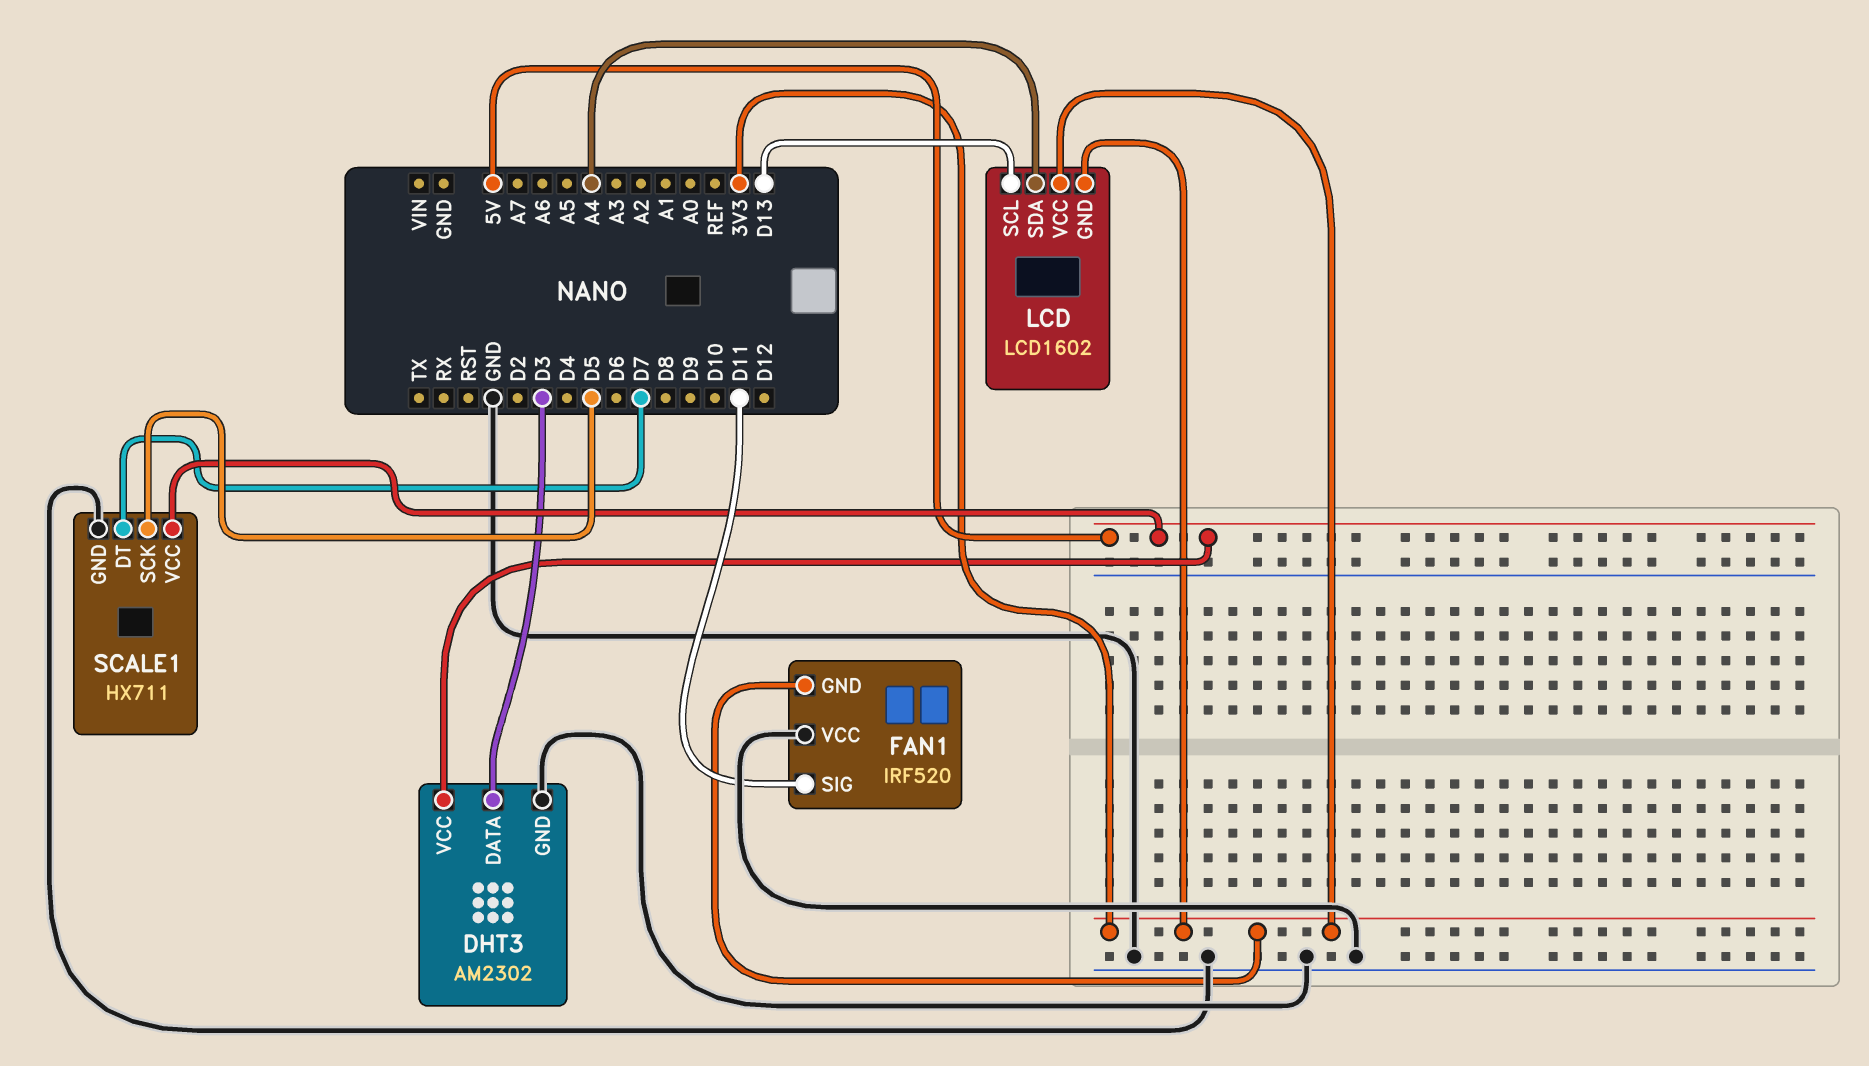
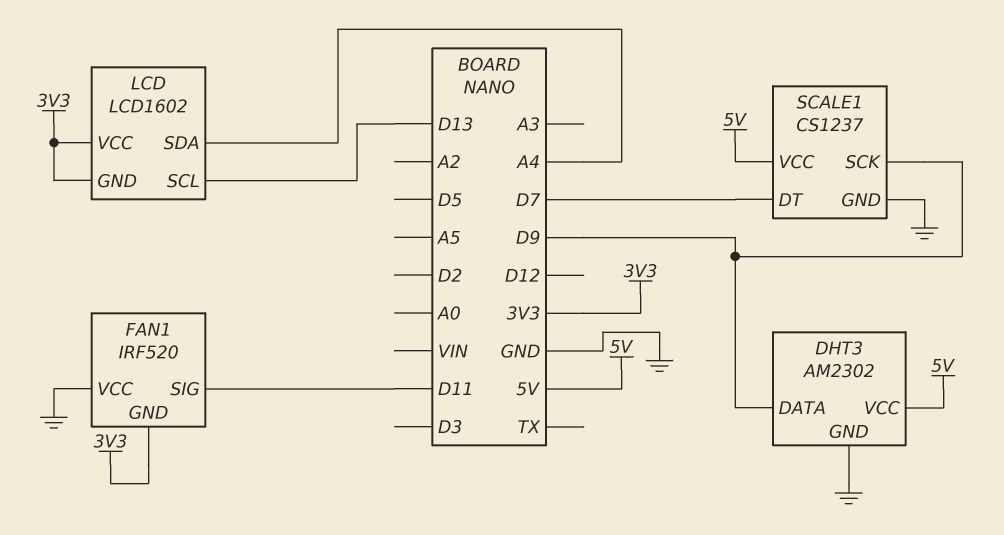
DHT3 pin DATA: D3 -> D9
SCALE1: HX711 -> CS1237
SCALE1 pin SCK: D5 -> D9

